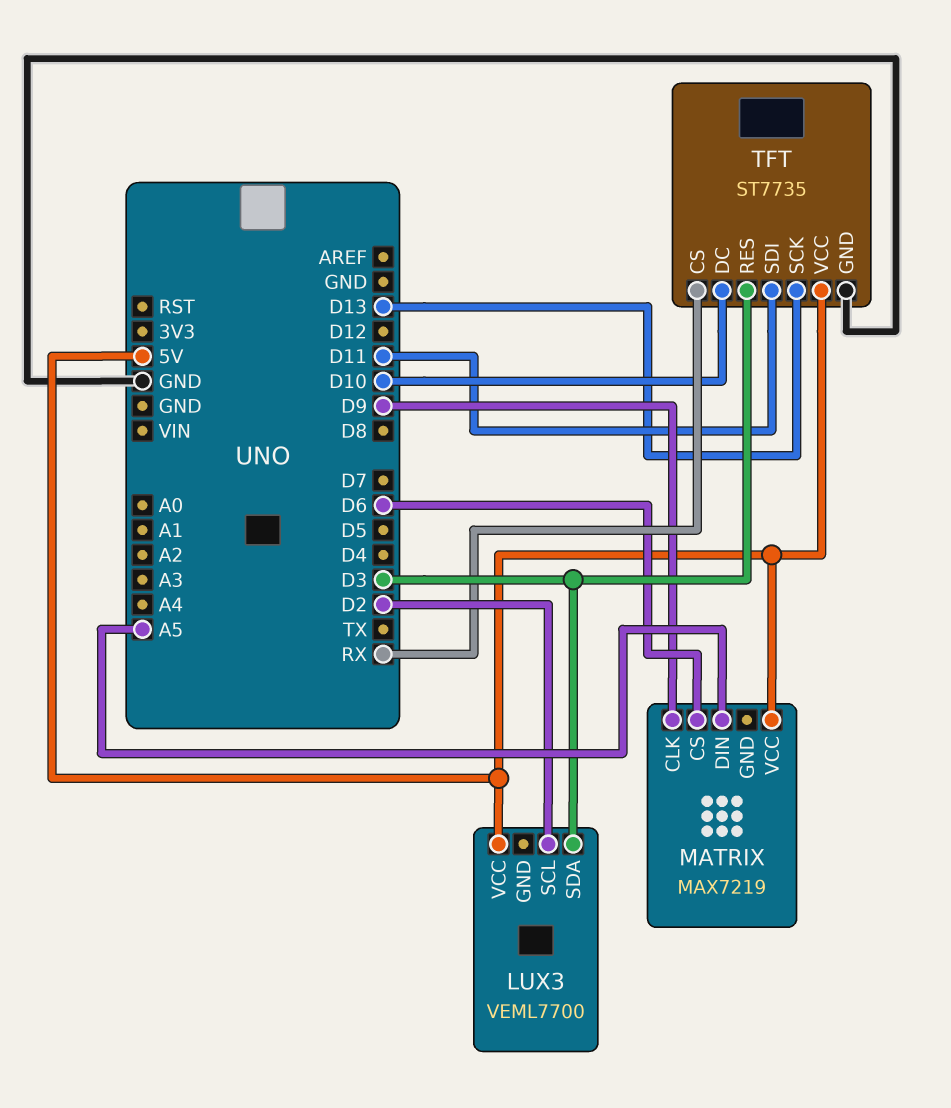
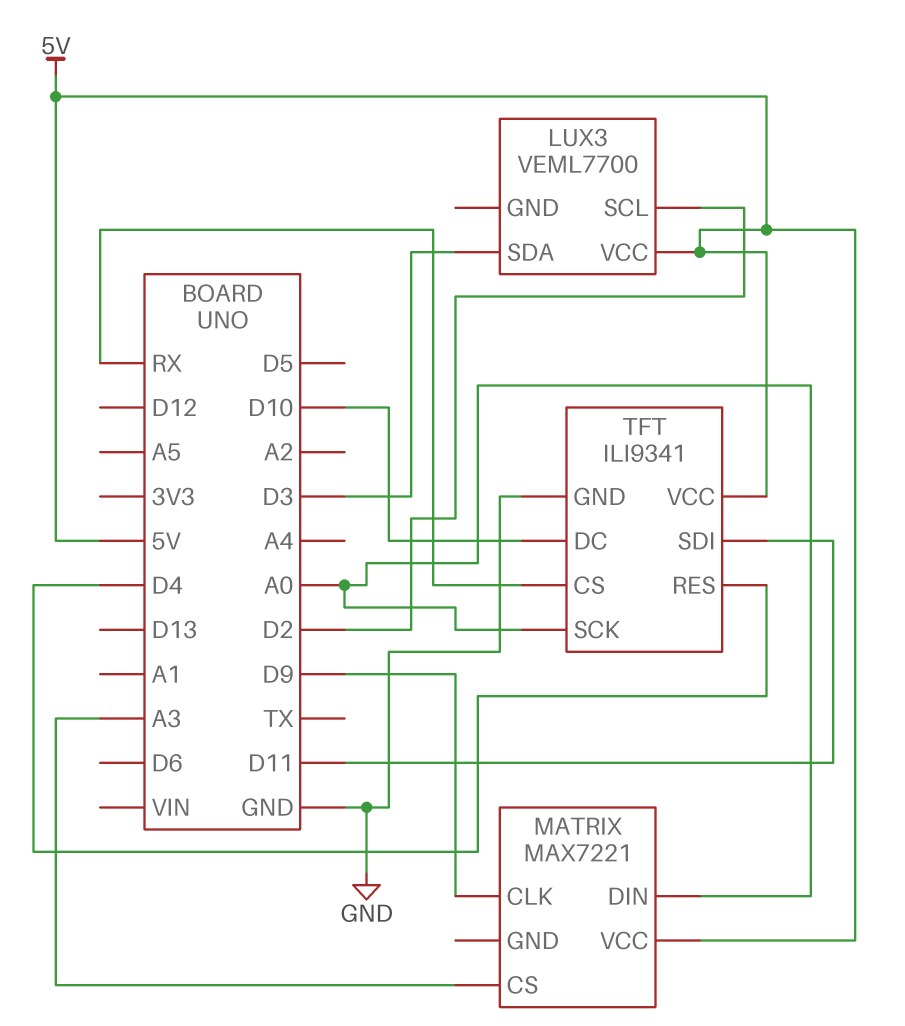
MATRIX: MAX7219 -> MAX7221
MATRIX pin CS: D6 -> A3
MATRIX pin DIN: A5 -> A0
TFT: ST7735 -> ILI9341
TFT pin RES: D3 -> D4
TFT pin SCK: D13 -> A0

